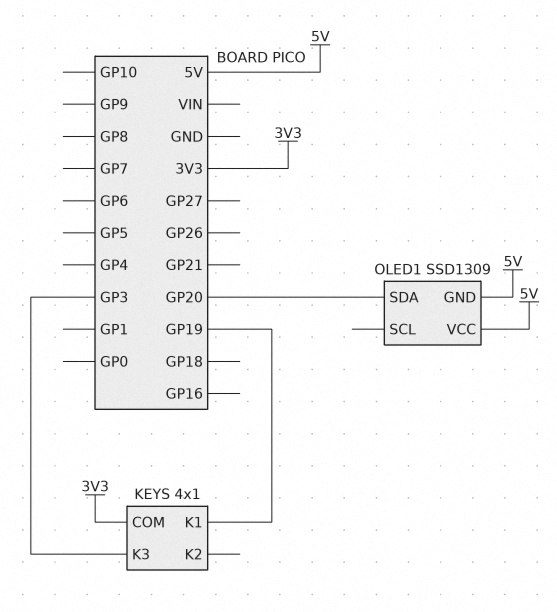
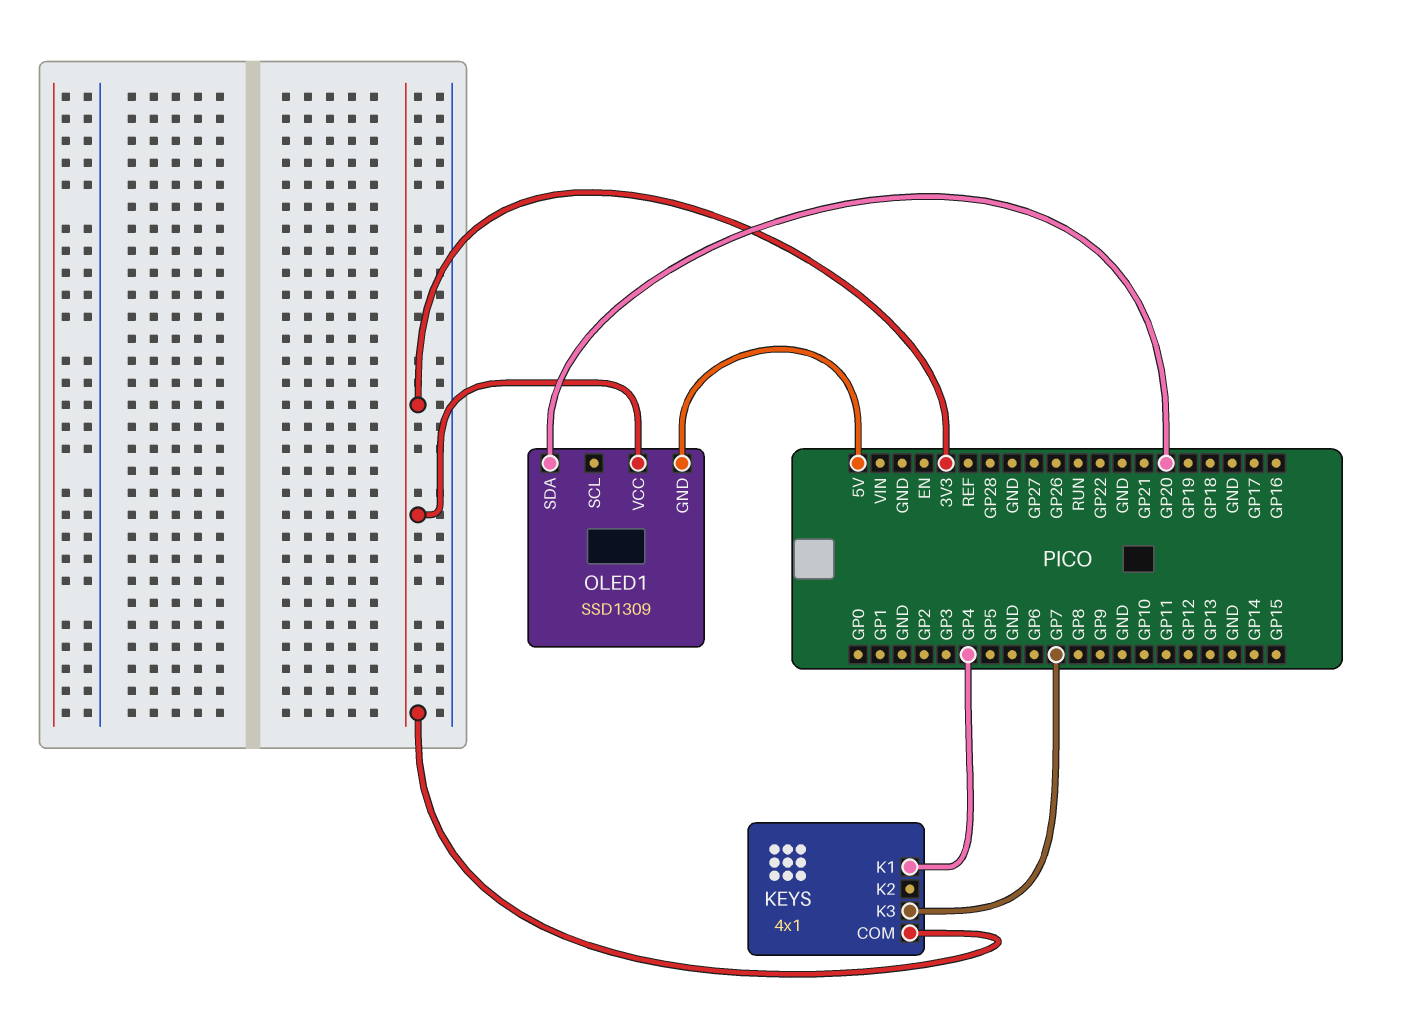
KEYS pin K1: GP19 -> GP4
KEYS pin K3: GP3 -> GP7
OLED1 pin VCC: 5V -> 3V3

